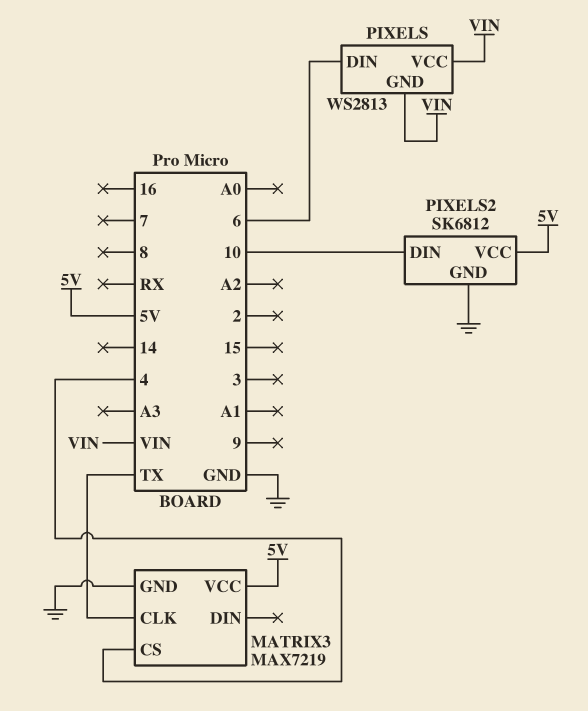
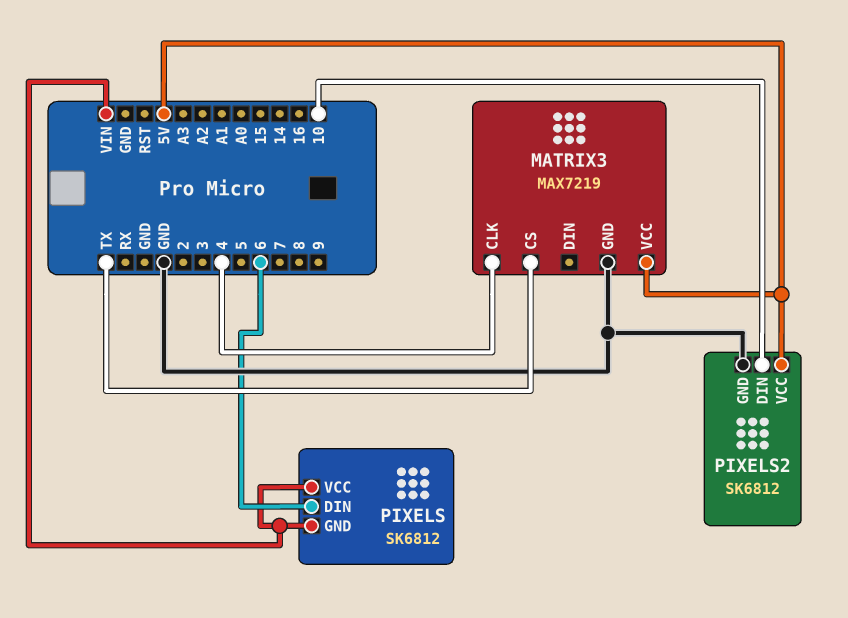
MATRIX3 pin CLK: TX -> 4
MATRIX3 pin CS: 4 -> TX
PIXELS: WS2813 -> SK6812

